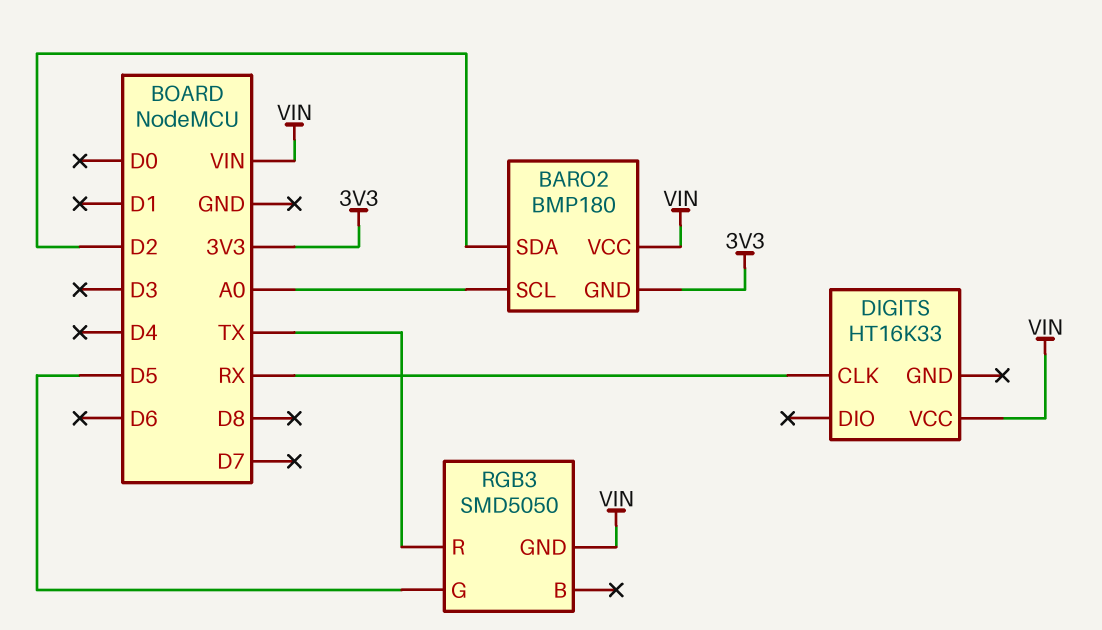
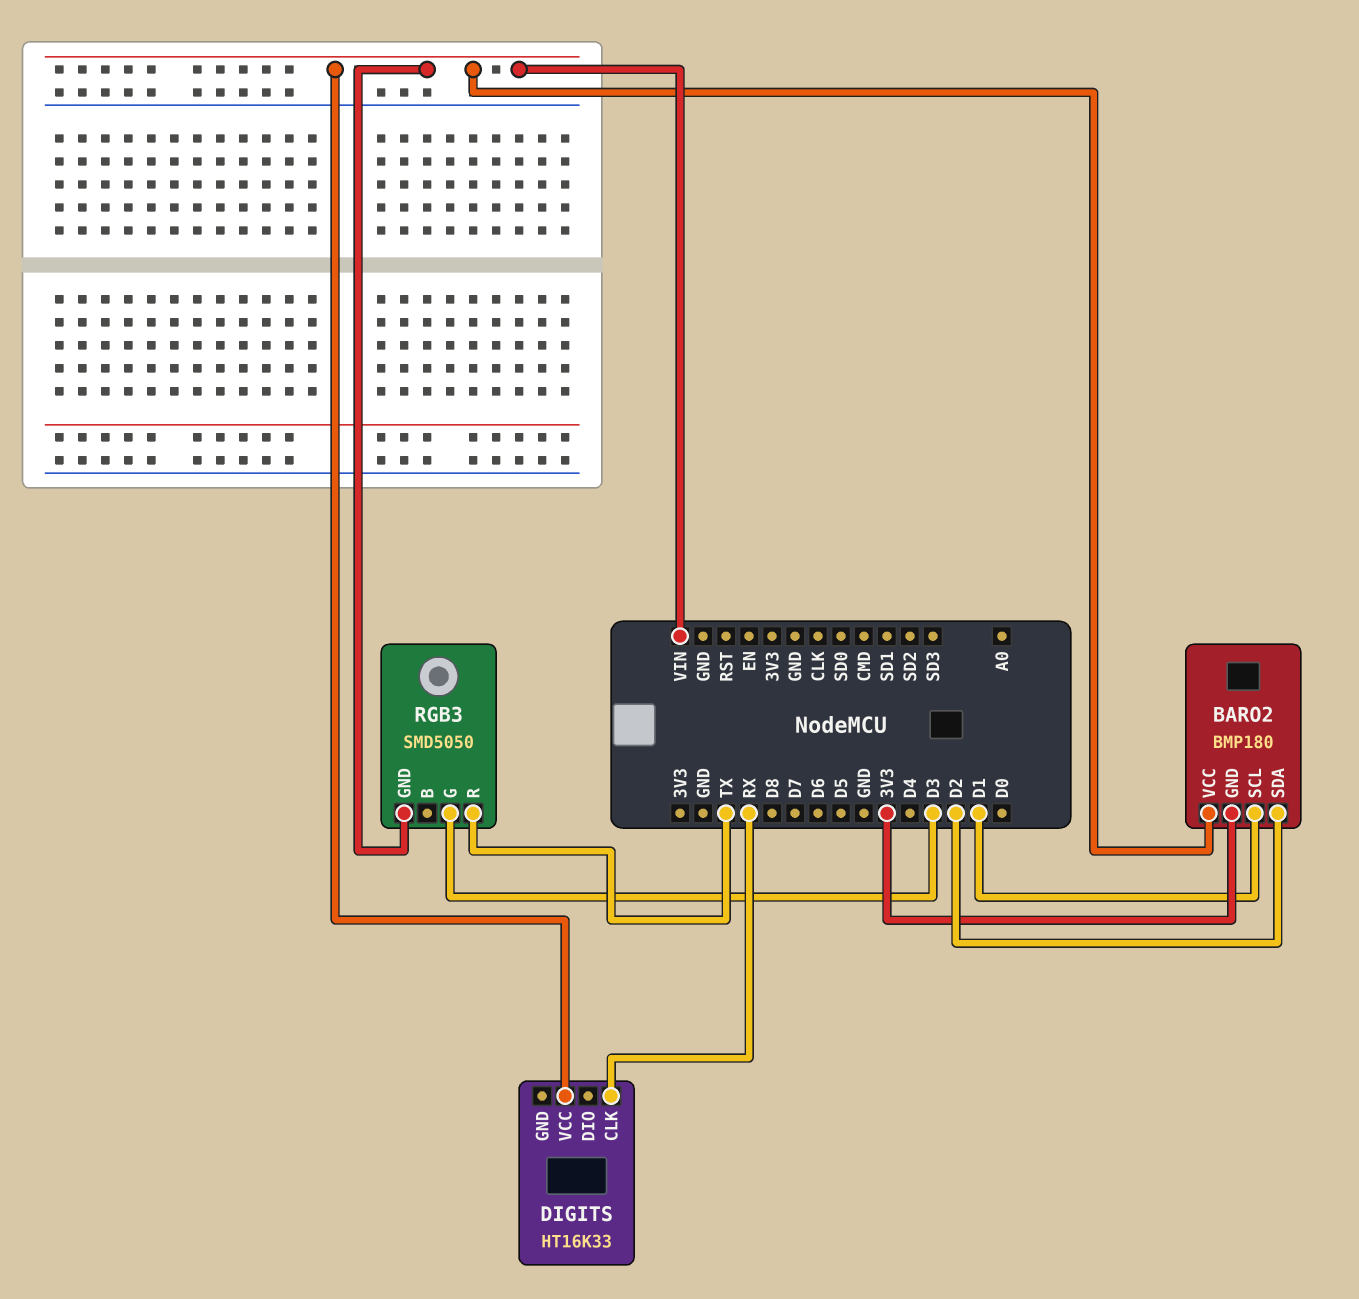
BARO2 pin SCL: A0 -> D1
RGB3 pin G: D5 -> D3

